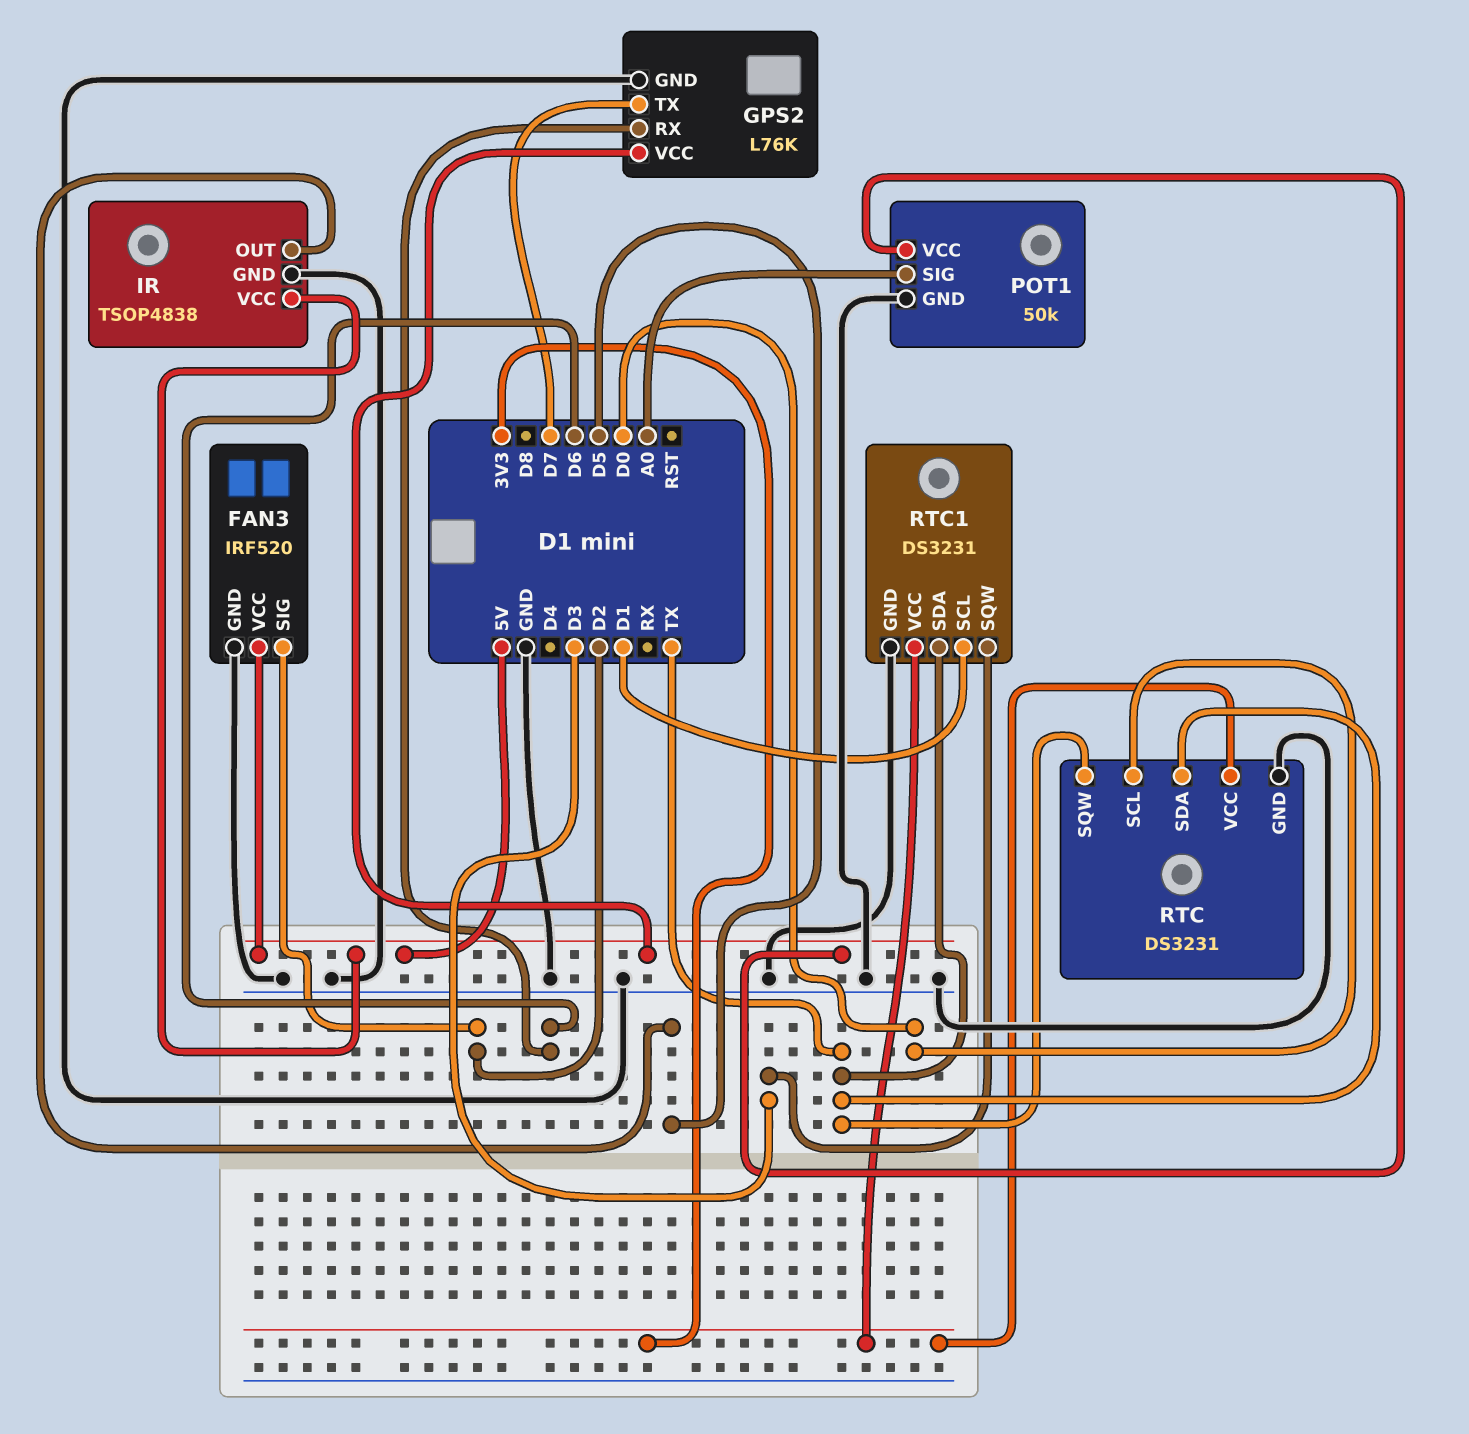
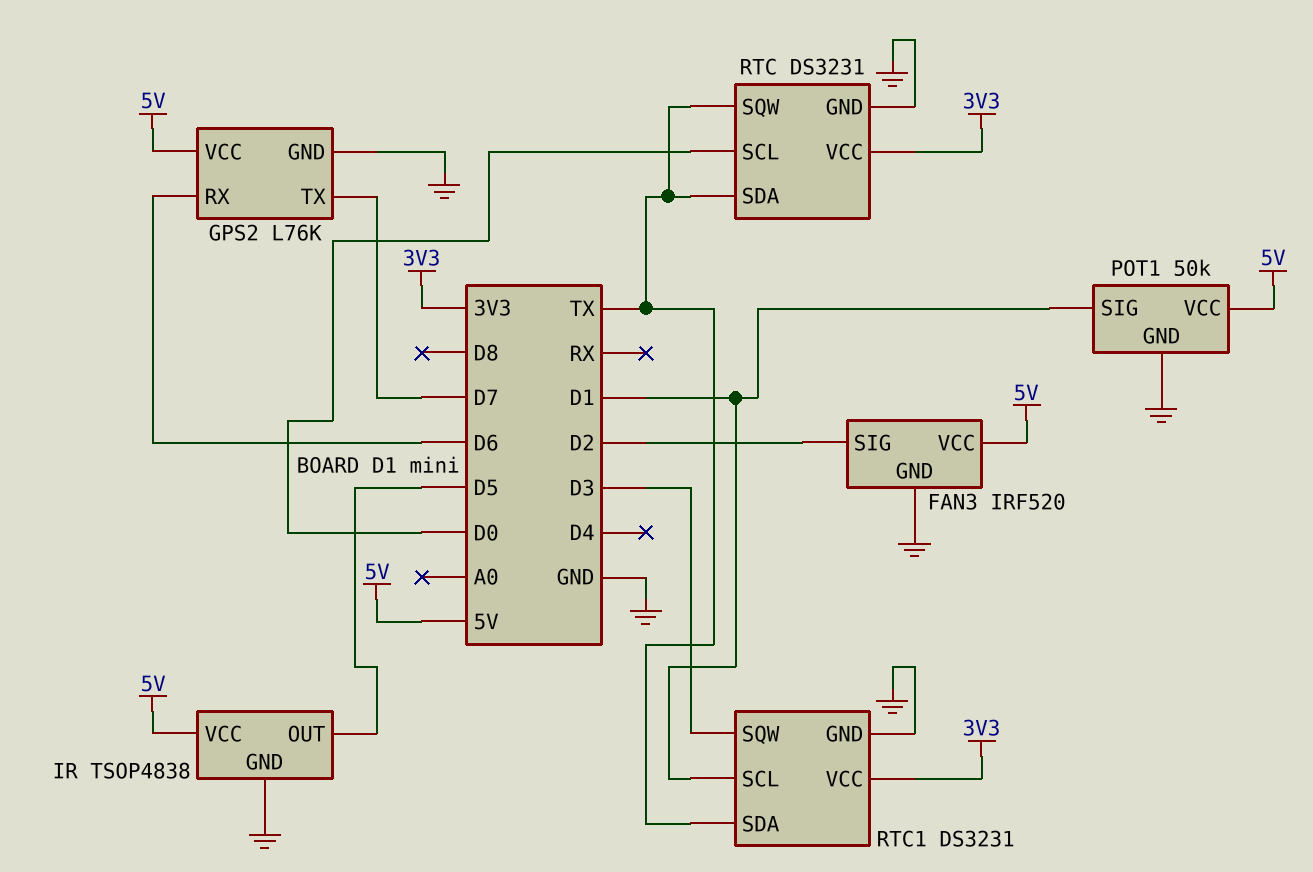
POT1 pin SIG: A0 -> D1

